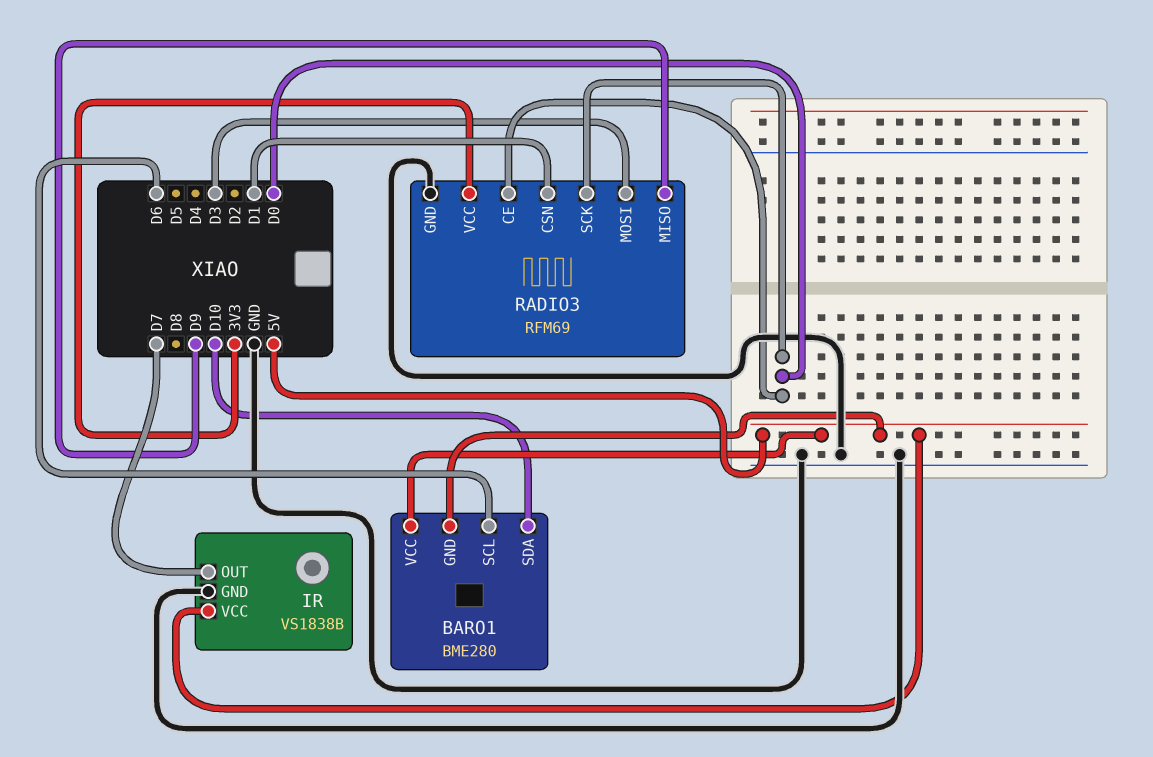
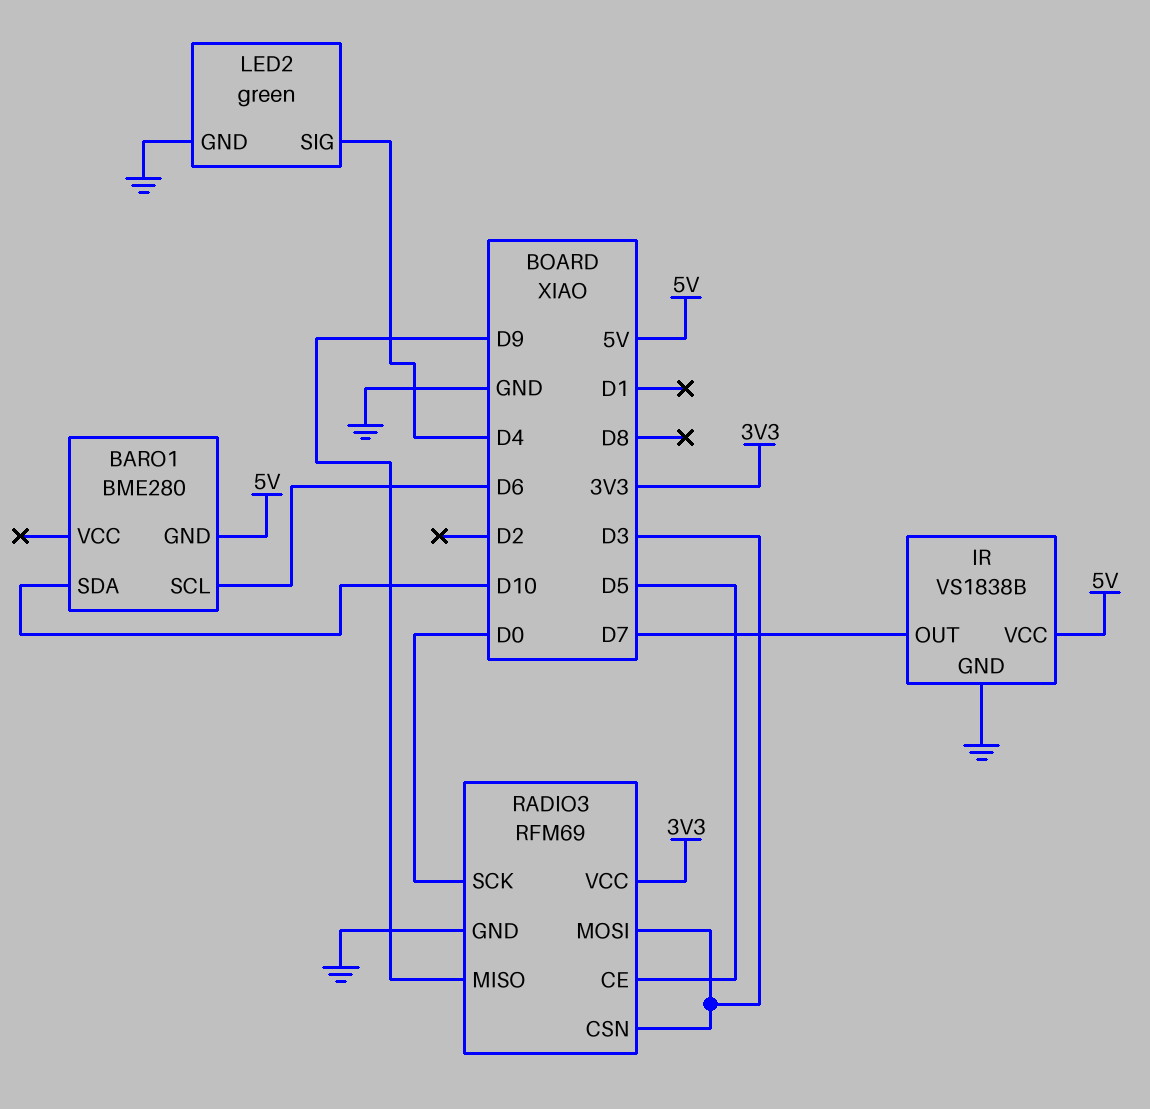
BARO1 pin VCC: 5V -> none
LED2: none -> green
LED2 pin GND: none -> GND
LED2 pin SIG: none -> D4
RADIO3 pin CE: D0 -> D5
RADIO3 pin CSN: D1 -> D3

